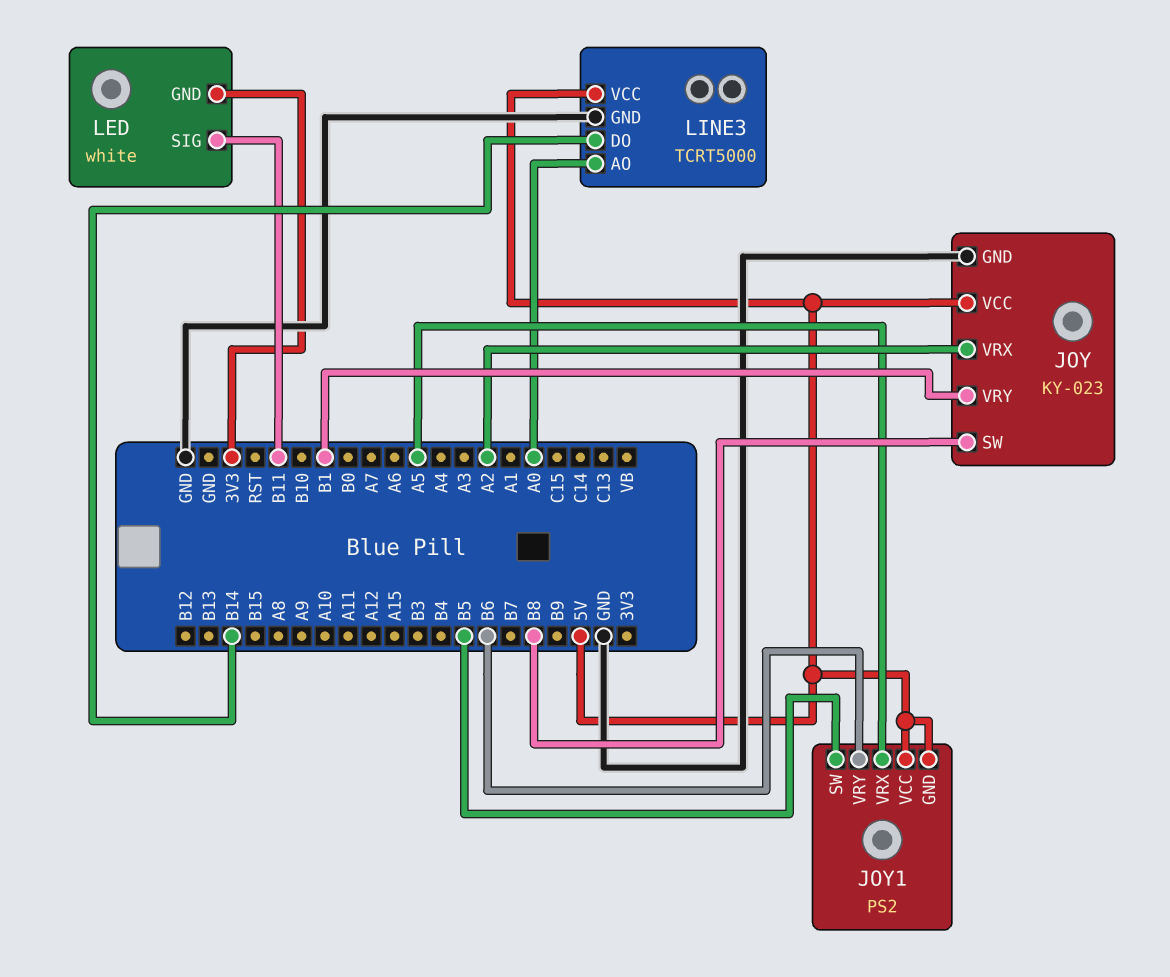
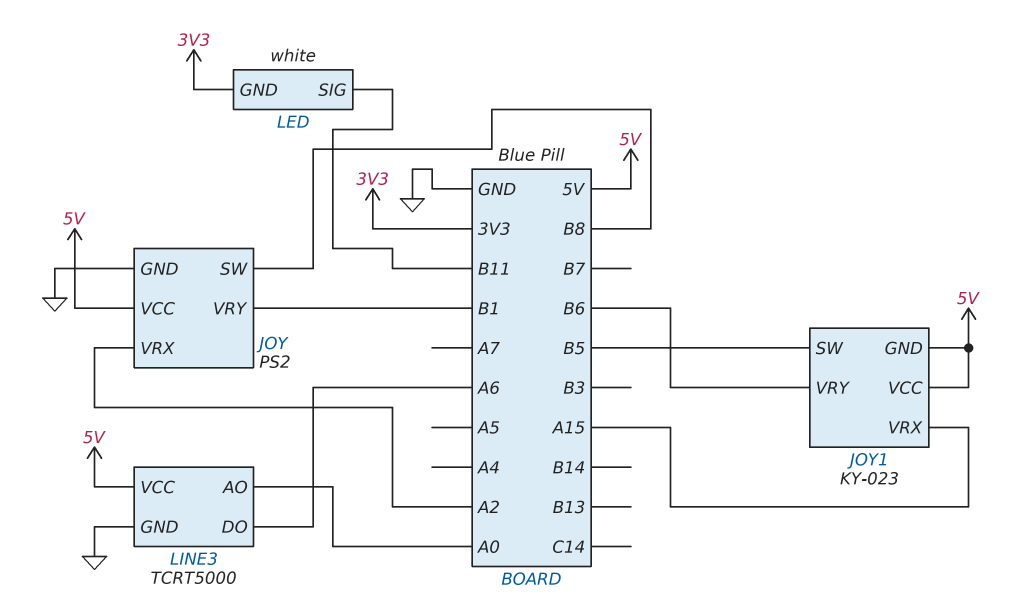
JOY: KY-023 -> PS2
JOY1: PS2 -> KY-023
JOY1 pin VRX: A5 -> A15
LINE3 pin DO: B14 -> A6

